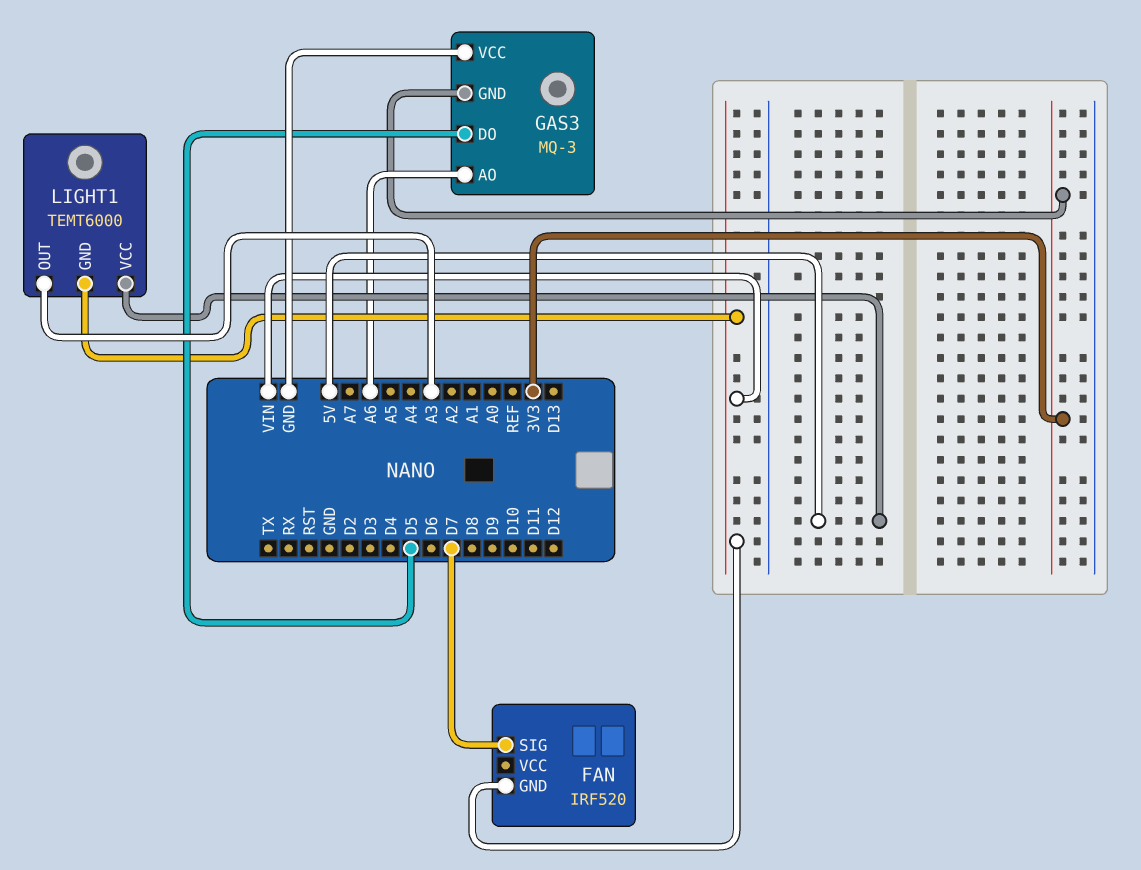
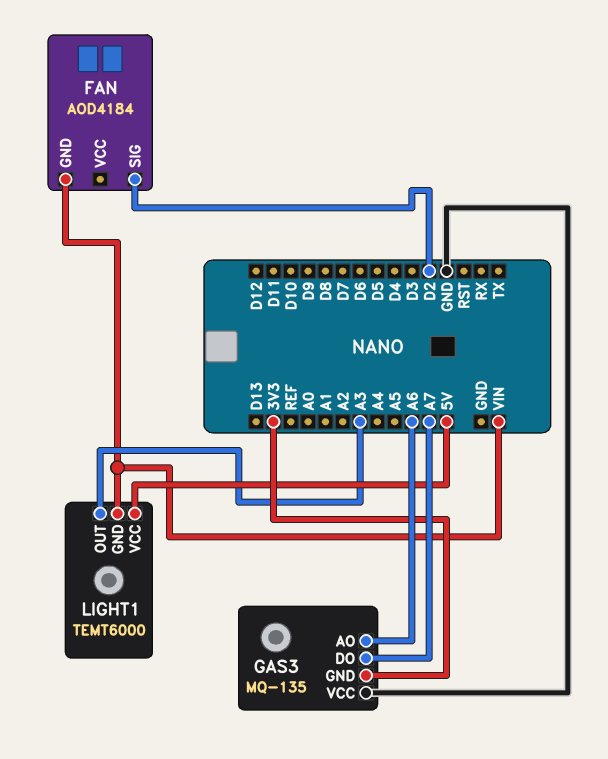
FAN: IRF520 -> AOD4184
FAN pin SIG: D7 -> D2
GAS3: MQ-3 -> MQ-135
GAS3 pin DO: D5 -> A7

